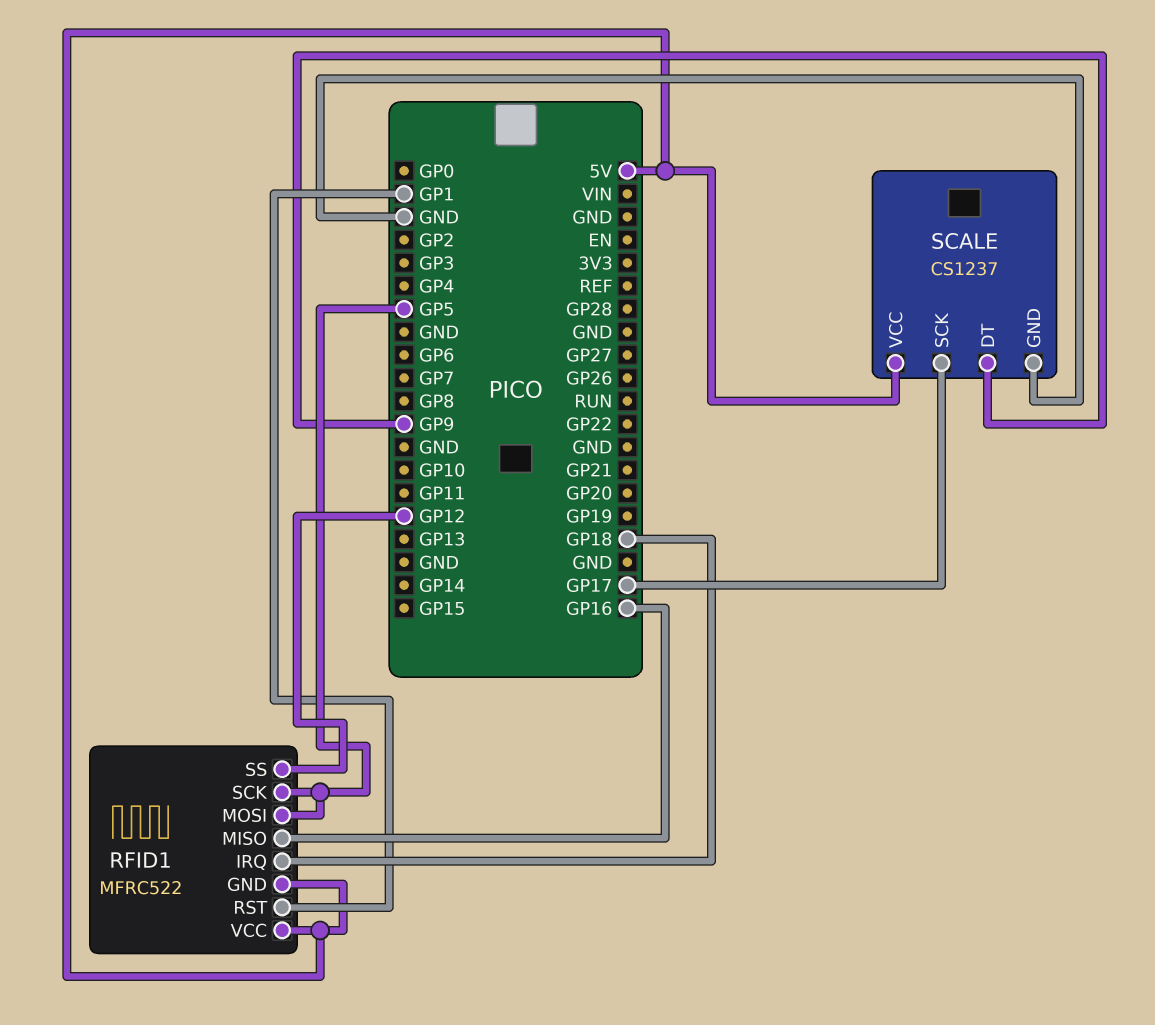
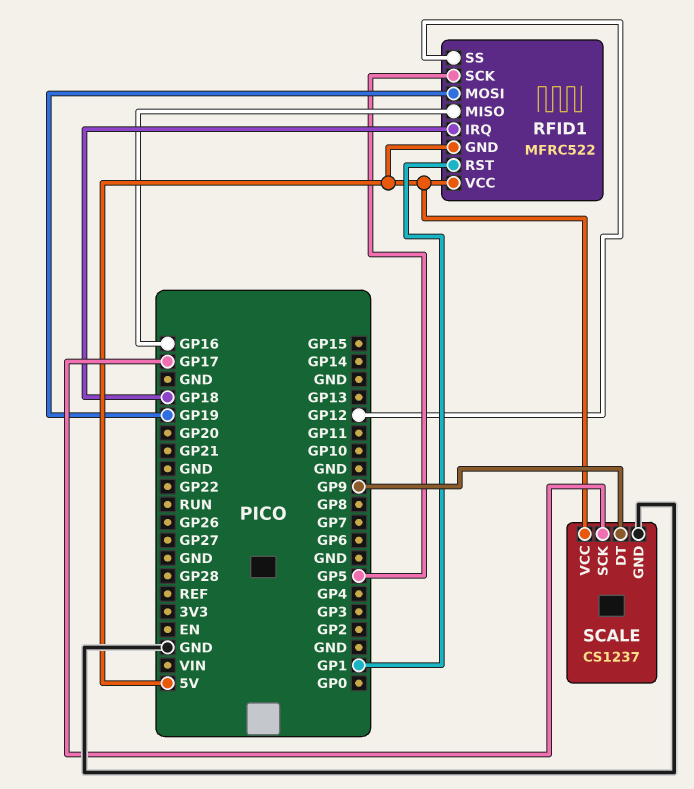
RFID1 pin MOSI: GP5 -> GP19

